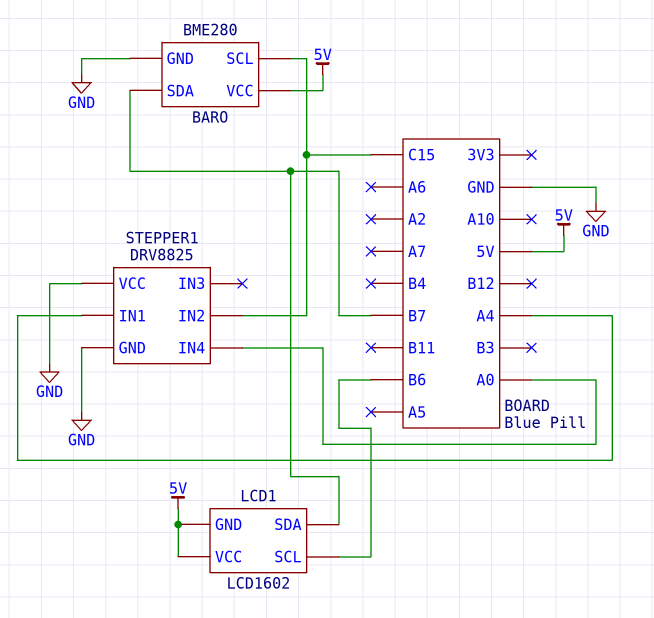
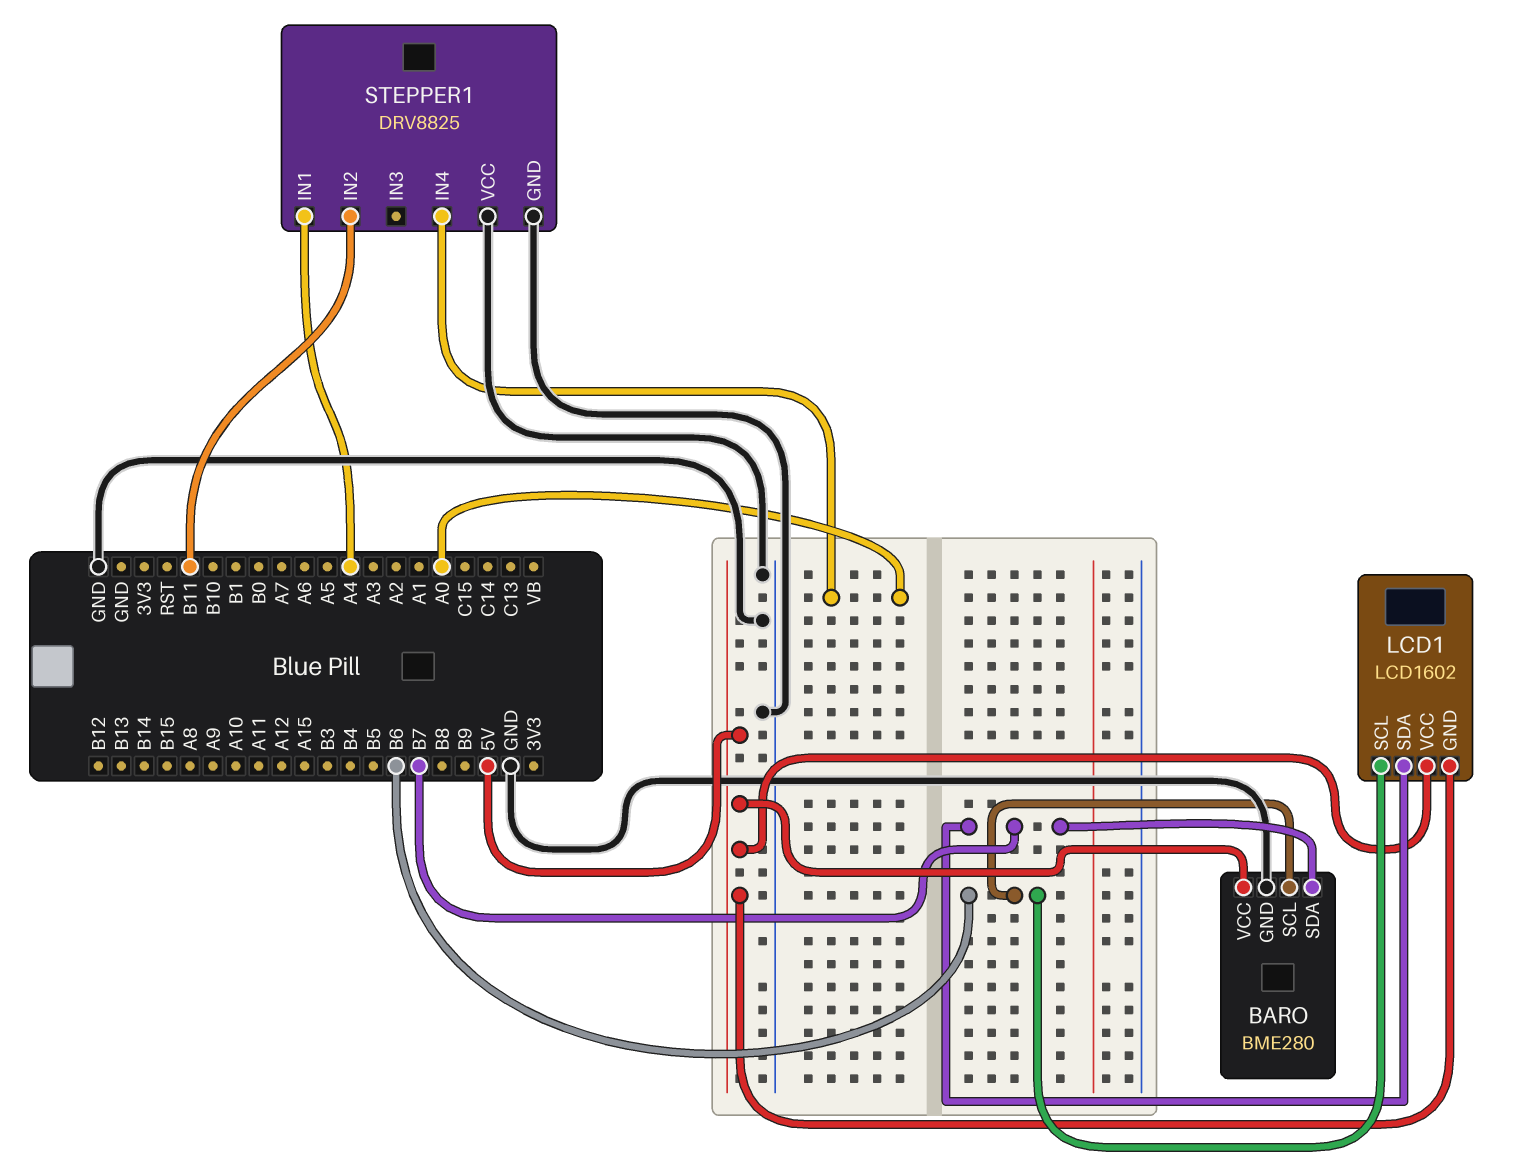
BARO pin SCL: C15 -> B6
STEPPER1 pin IN2: C15 -> B11

